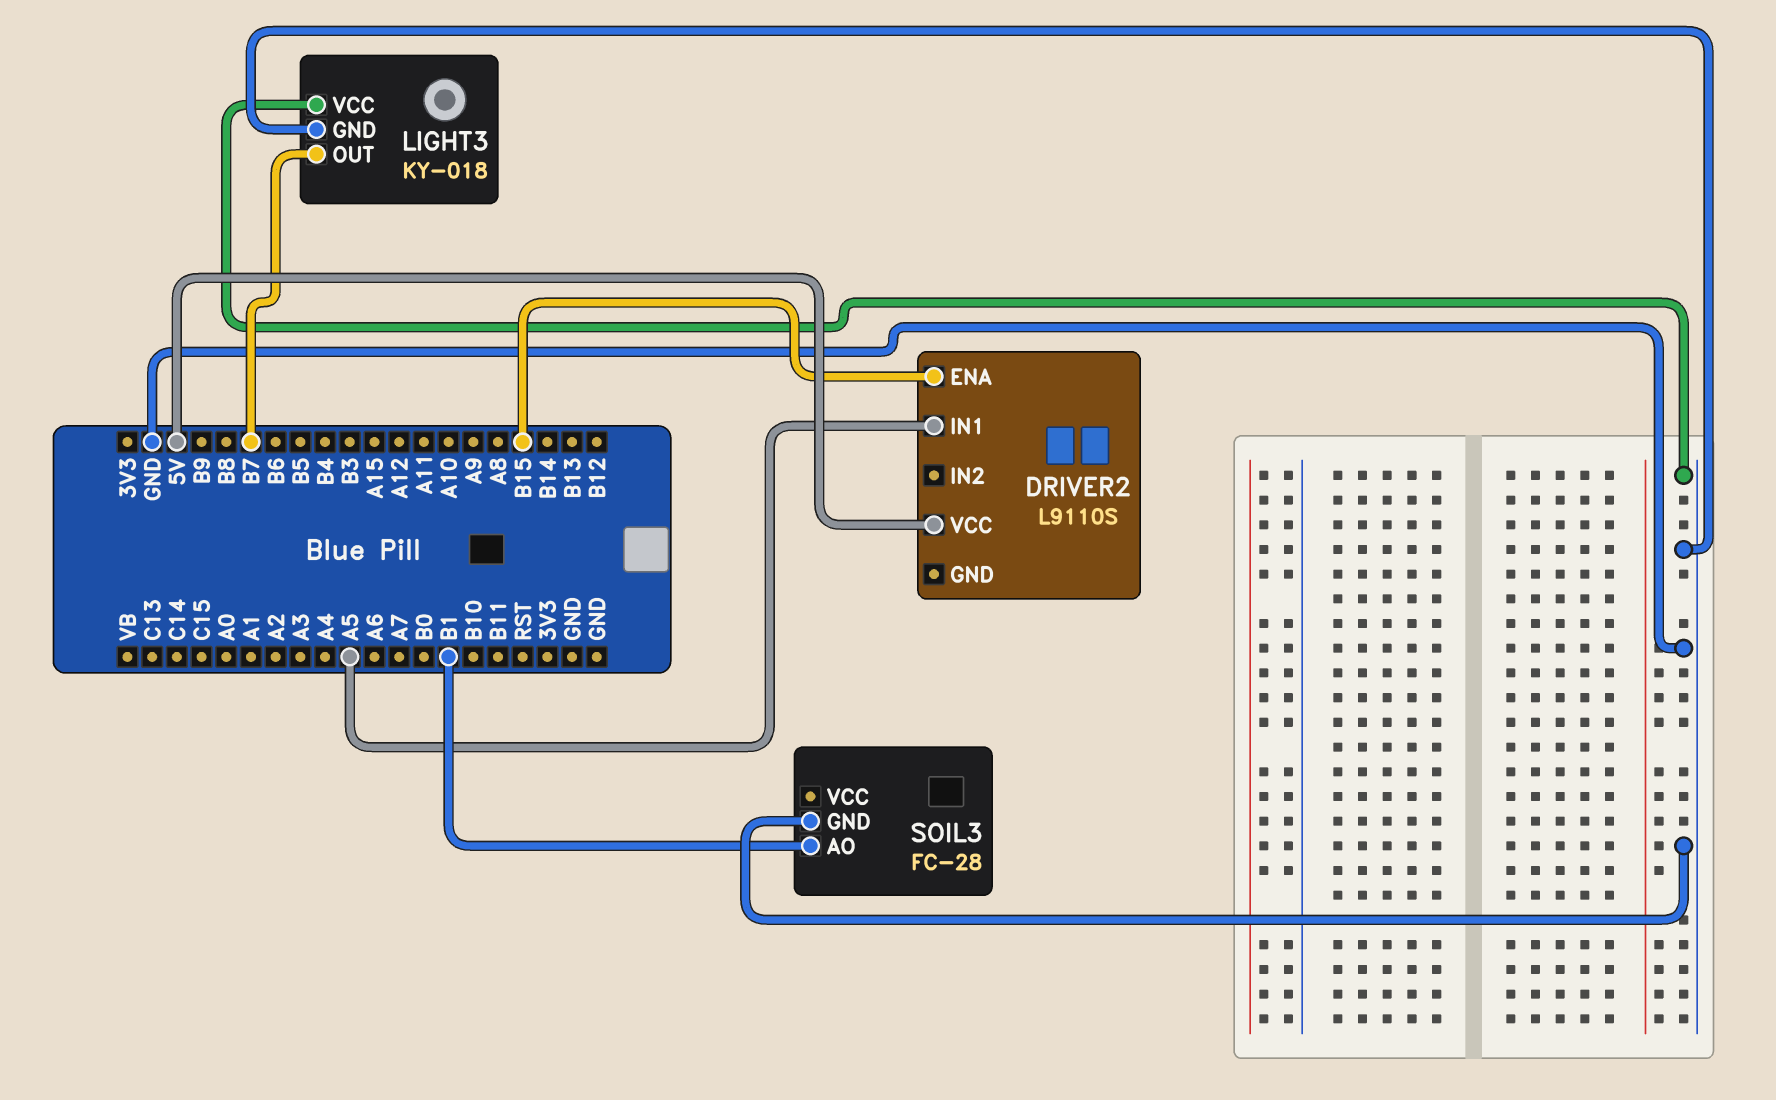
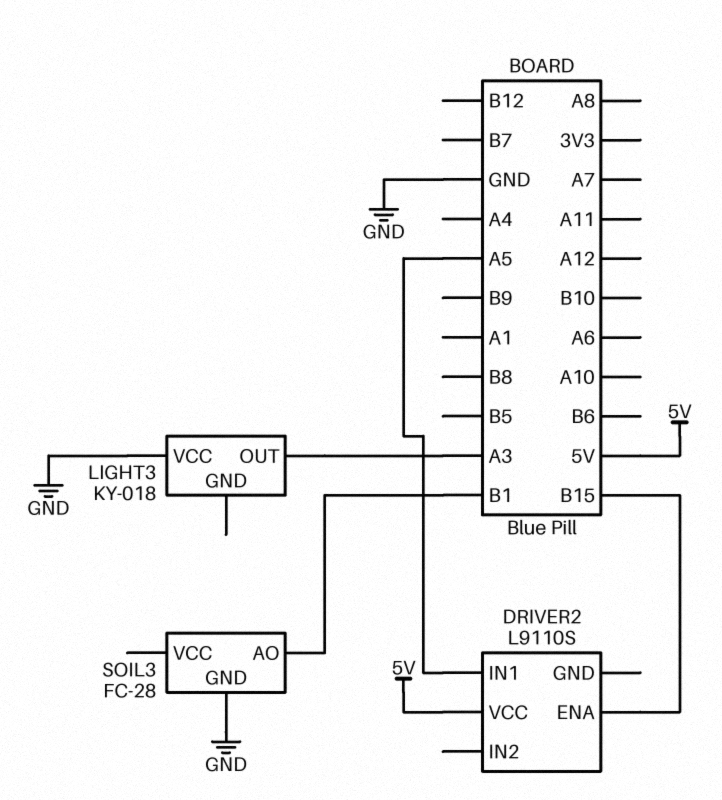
LIGHT3 pin GND: GND -> none
LIGHT3 pin OUT: B7 -> A3

